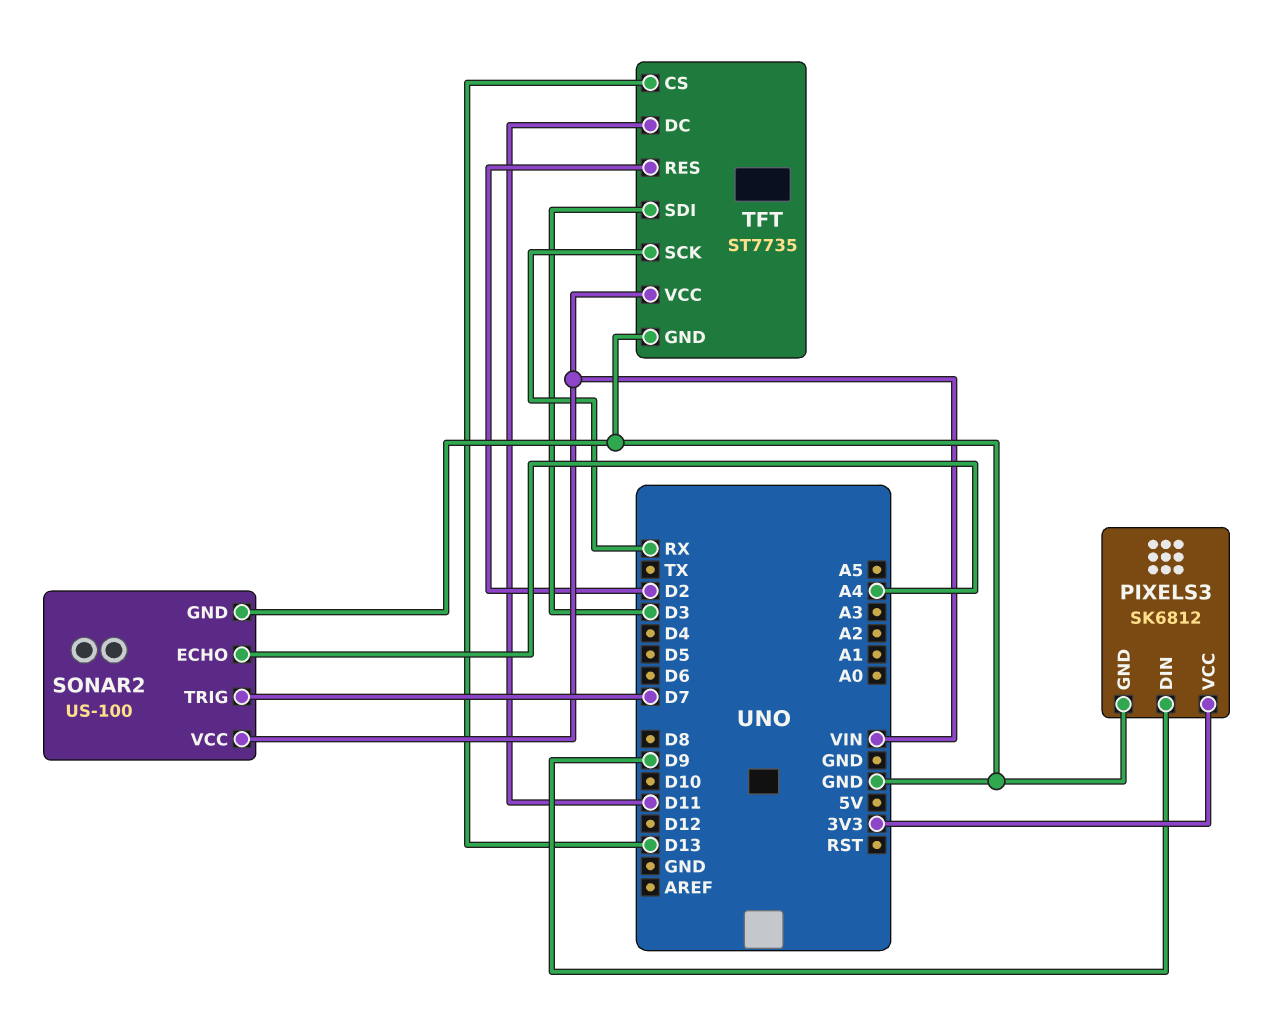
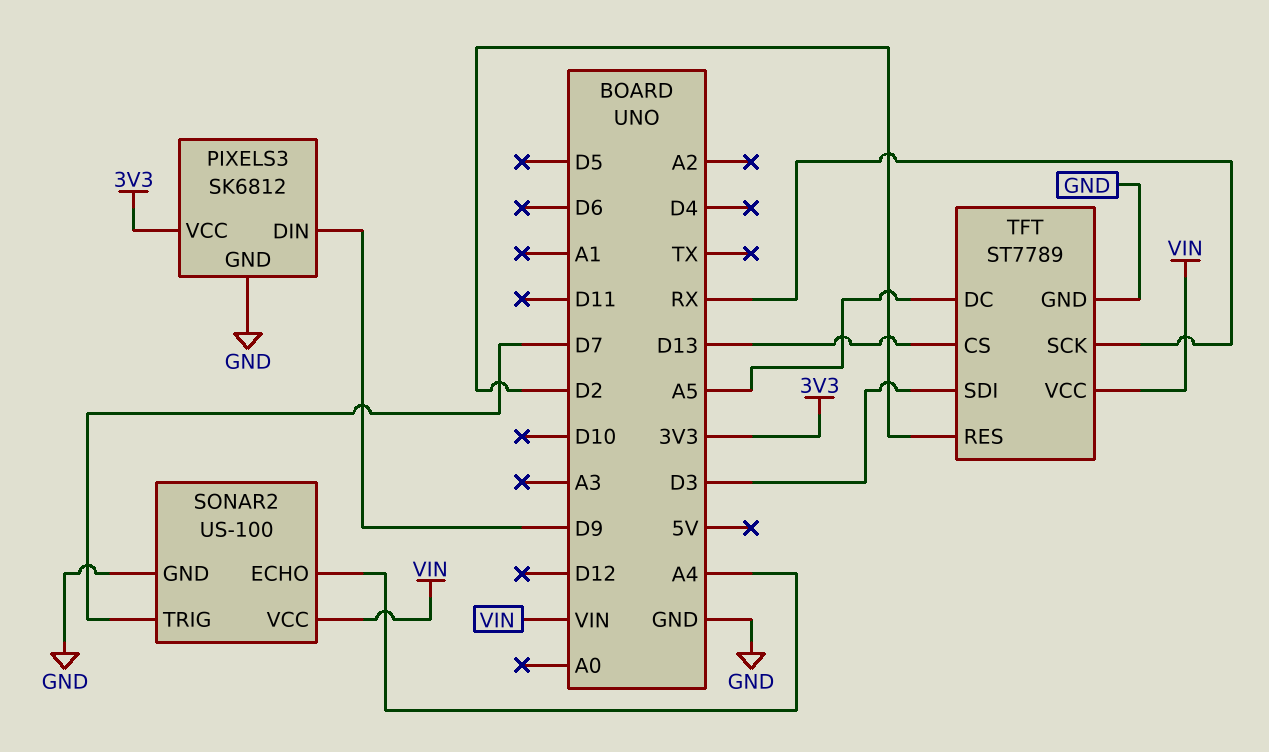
TFT: ST7735 -> ST7789
TFT pin DC: D11 -> A5

